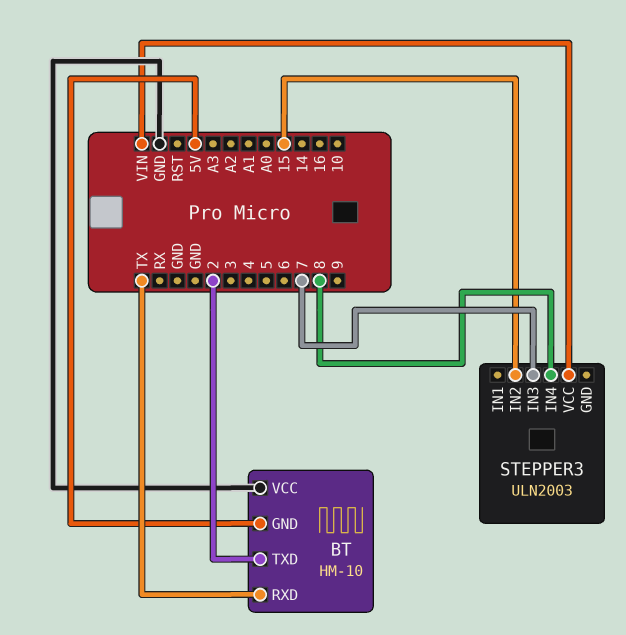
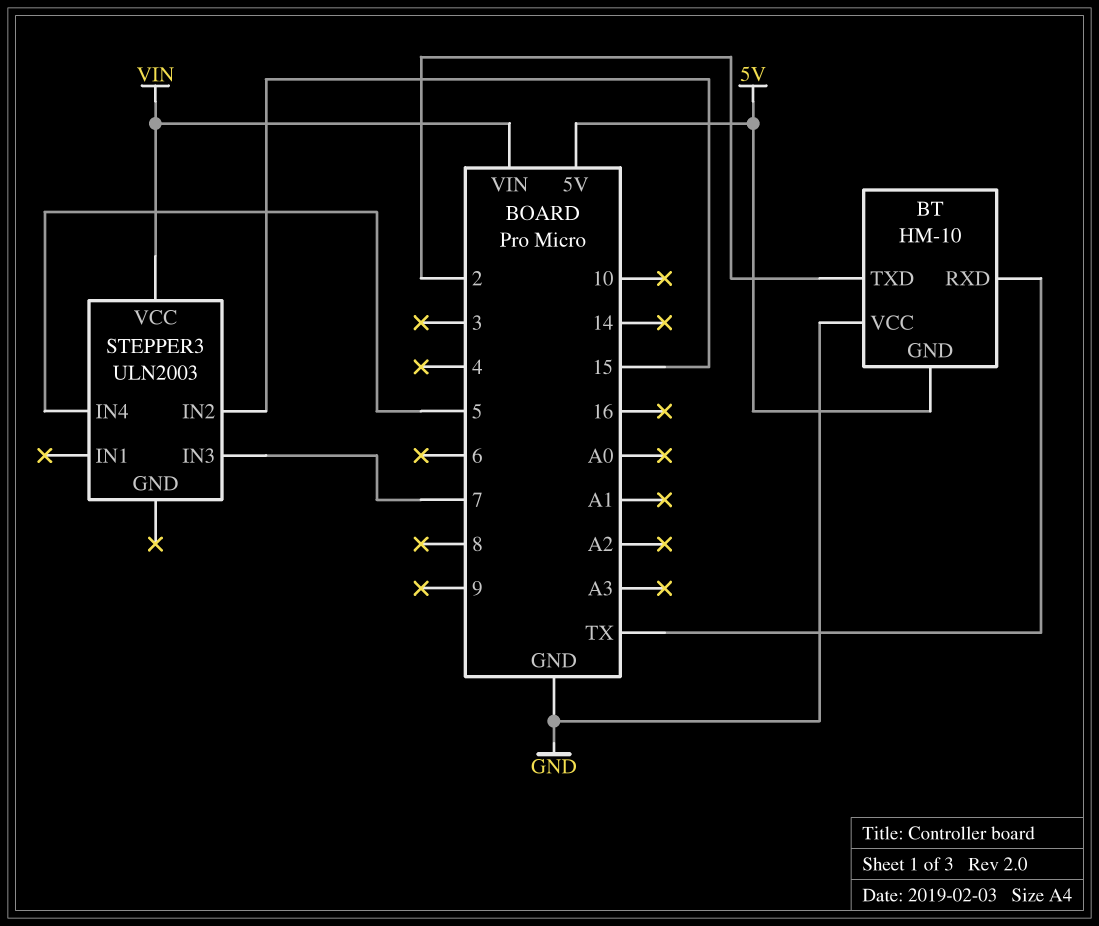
STEPPER3 pin IN4: 8 -> 5

